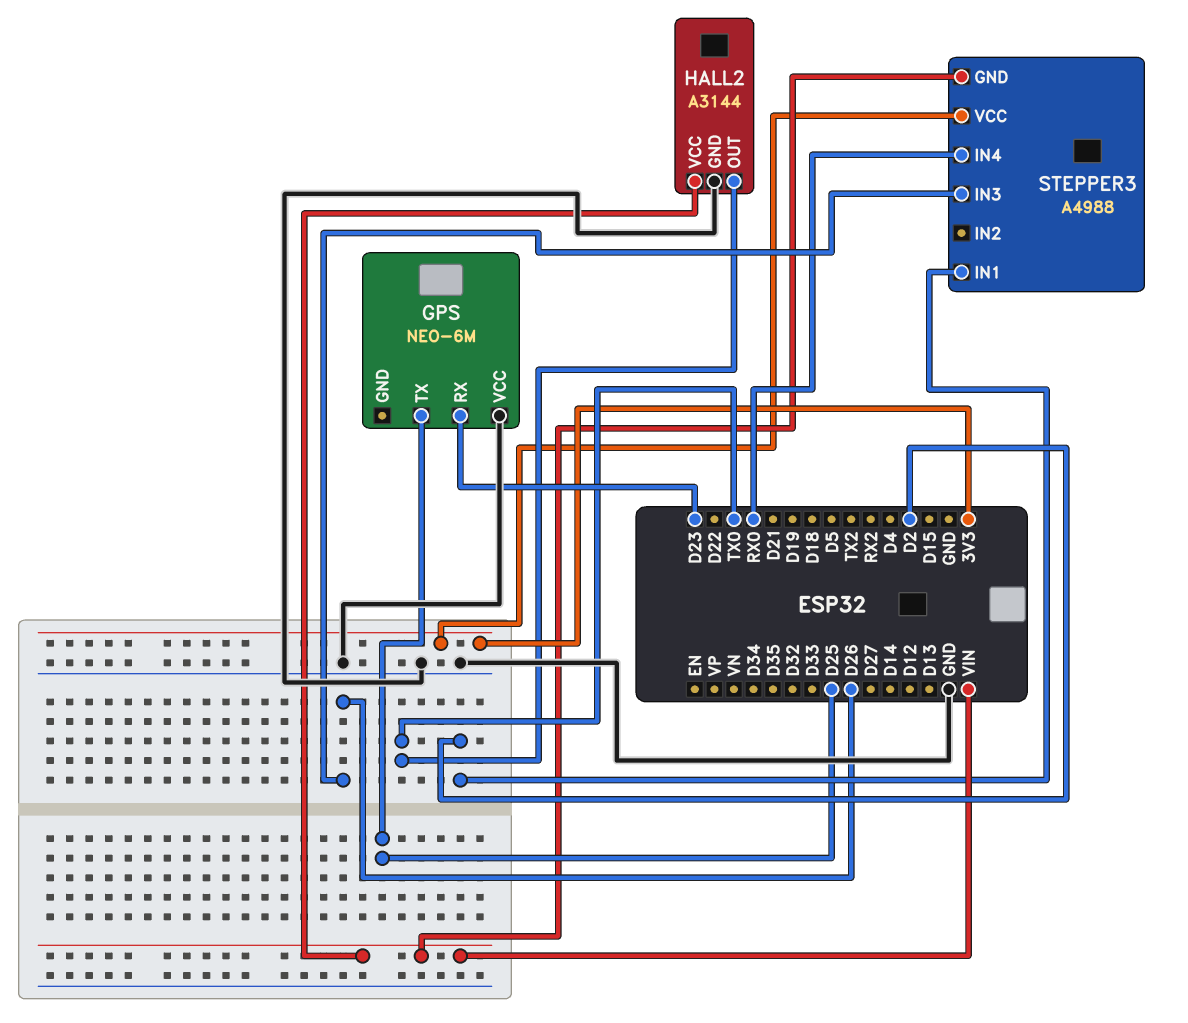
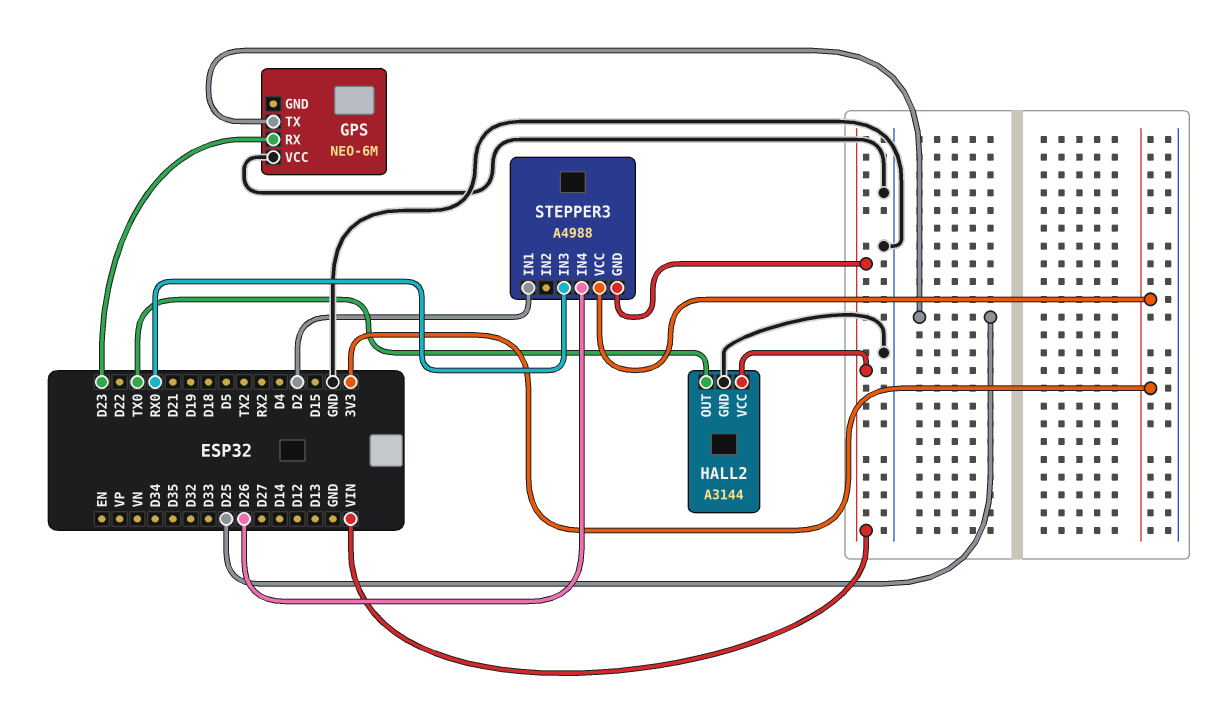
STEPPER3 pin IN3: D26 -> RX0
STEPPER3 pin IN4: RX0 -> D26

